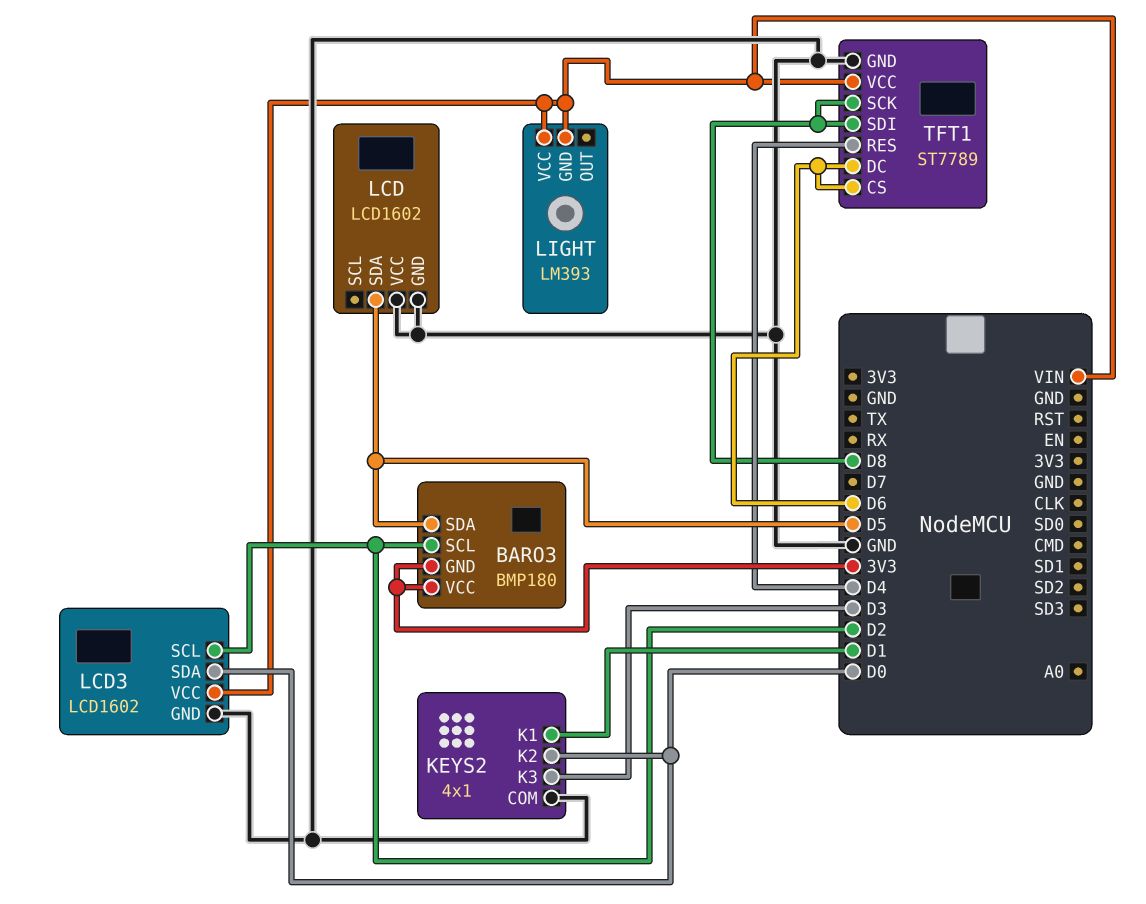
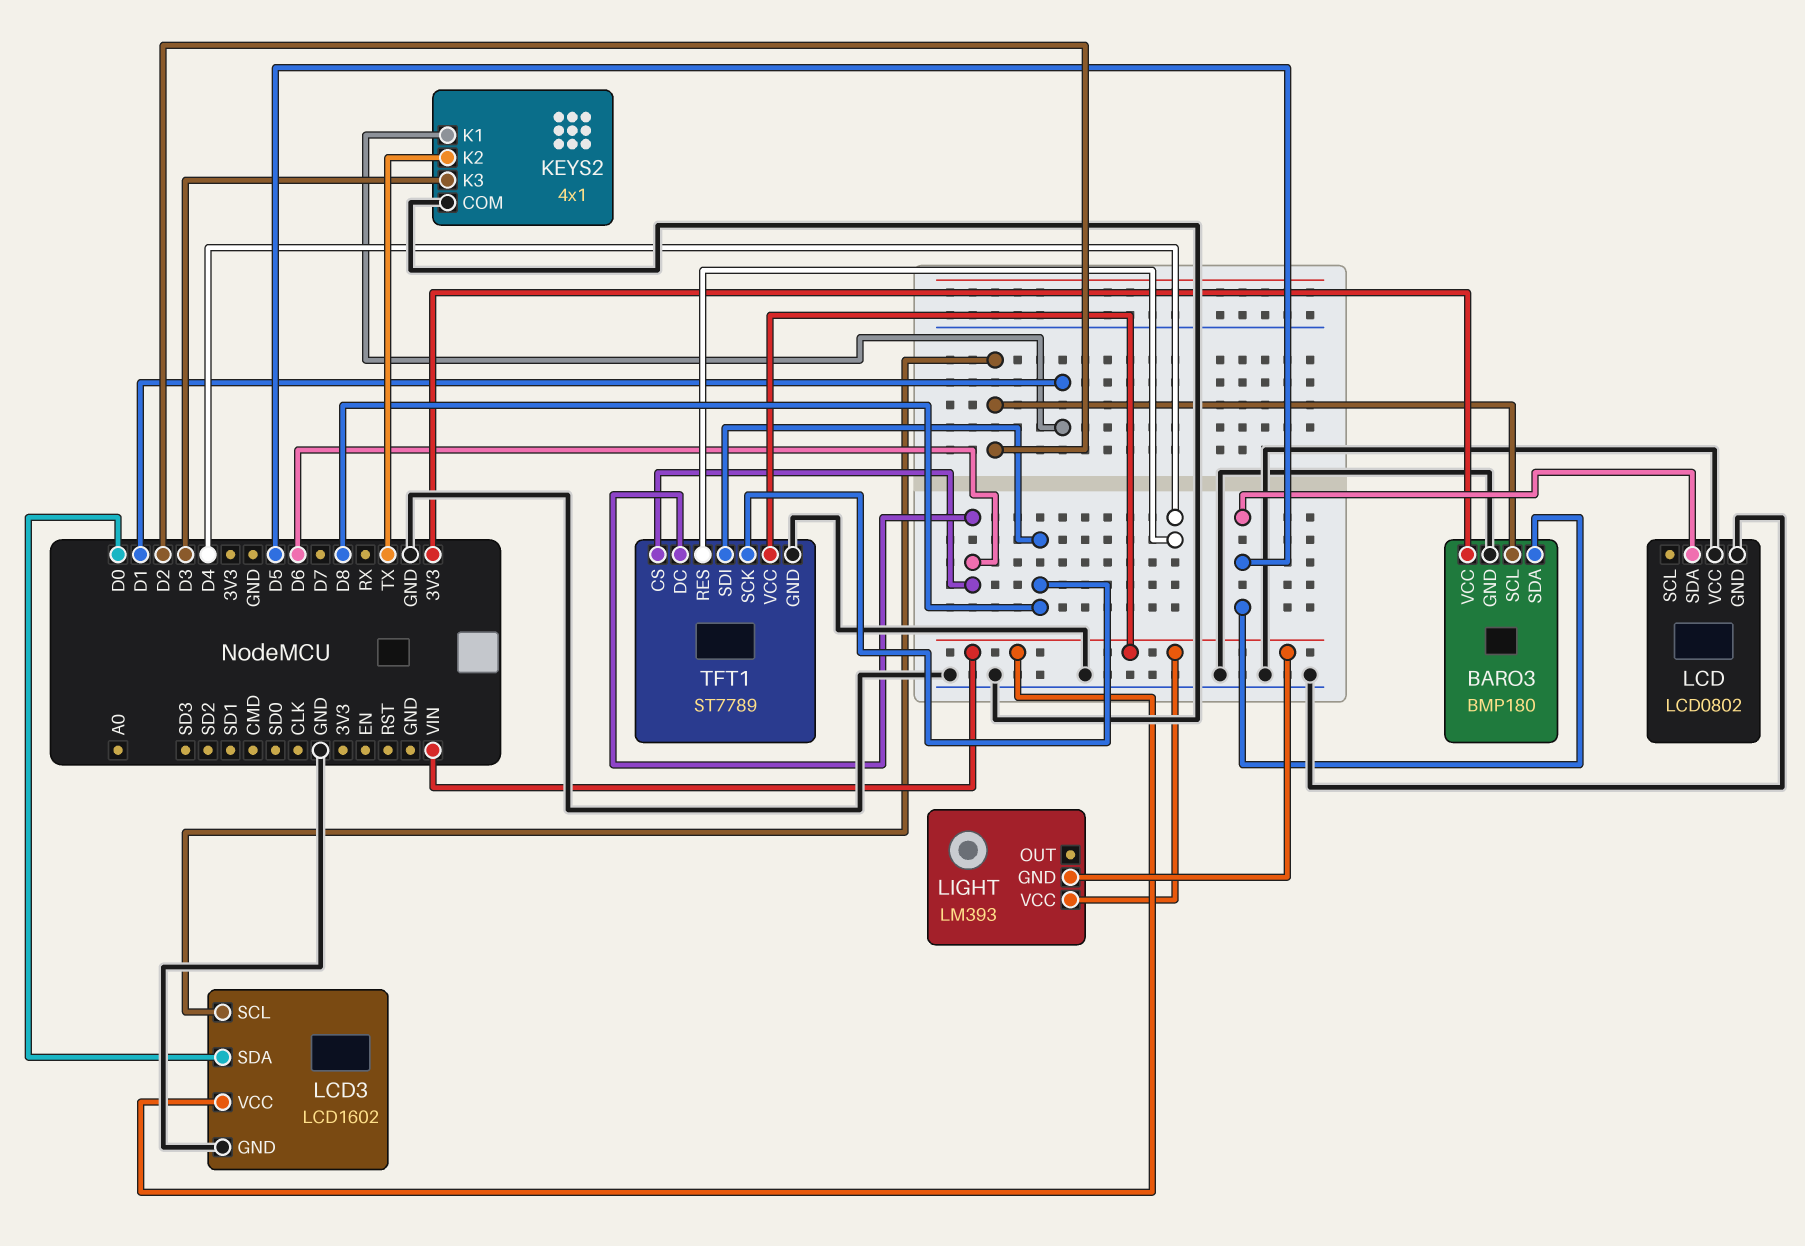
BARO3 pin GND: 3V3 -> GND
KEYS2 pin K2: D0 -> TX
LCD: LCD1602 -> LCD0802

